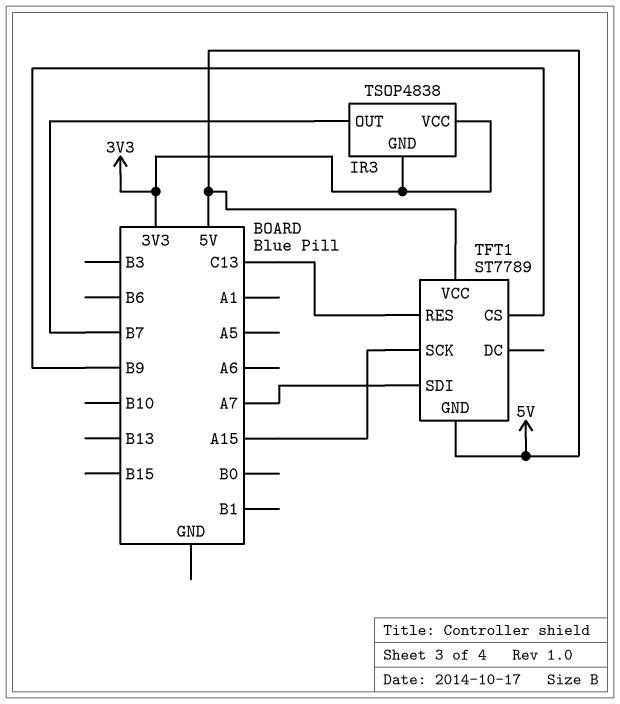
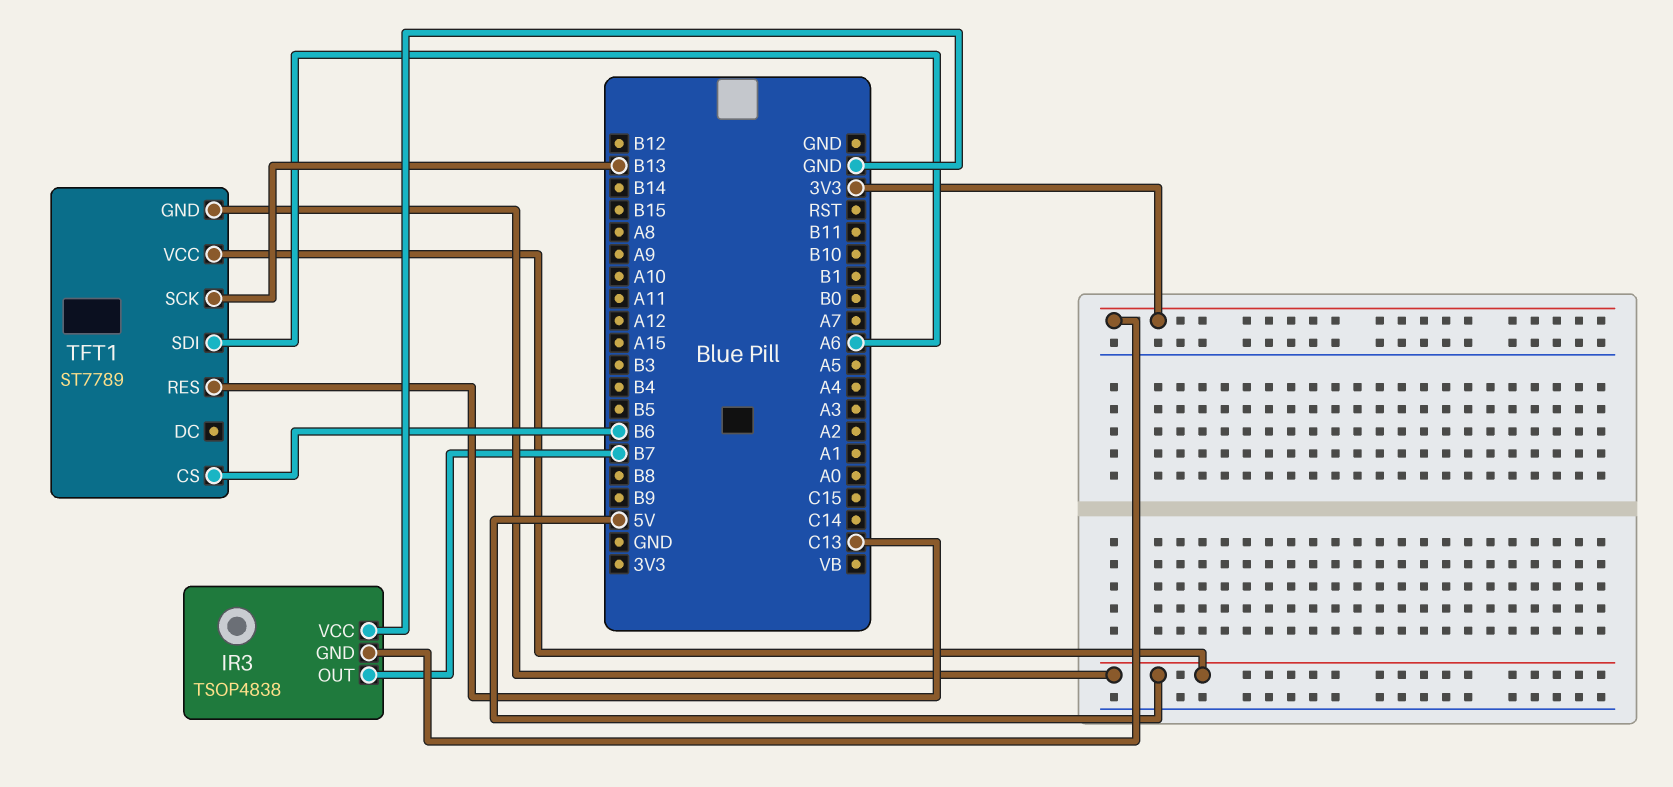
IR3 pin VCC: 3V3 -> GND
TFT1 pin CS: B9 -> B6
TFT1 pin SCK: A15 -> B13
TFT1 pin SDI: A7 -> A6

